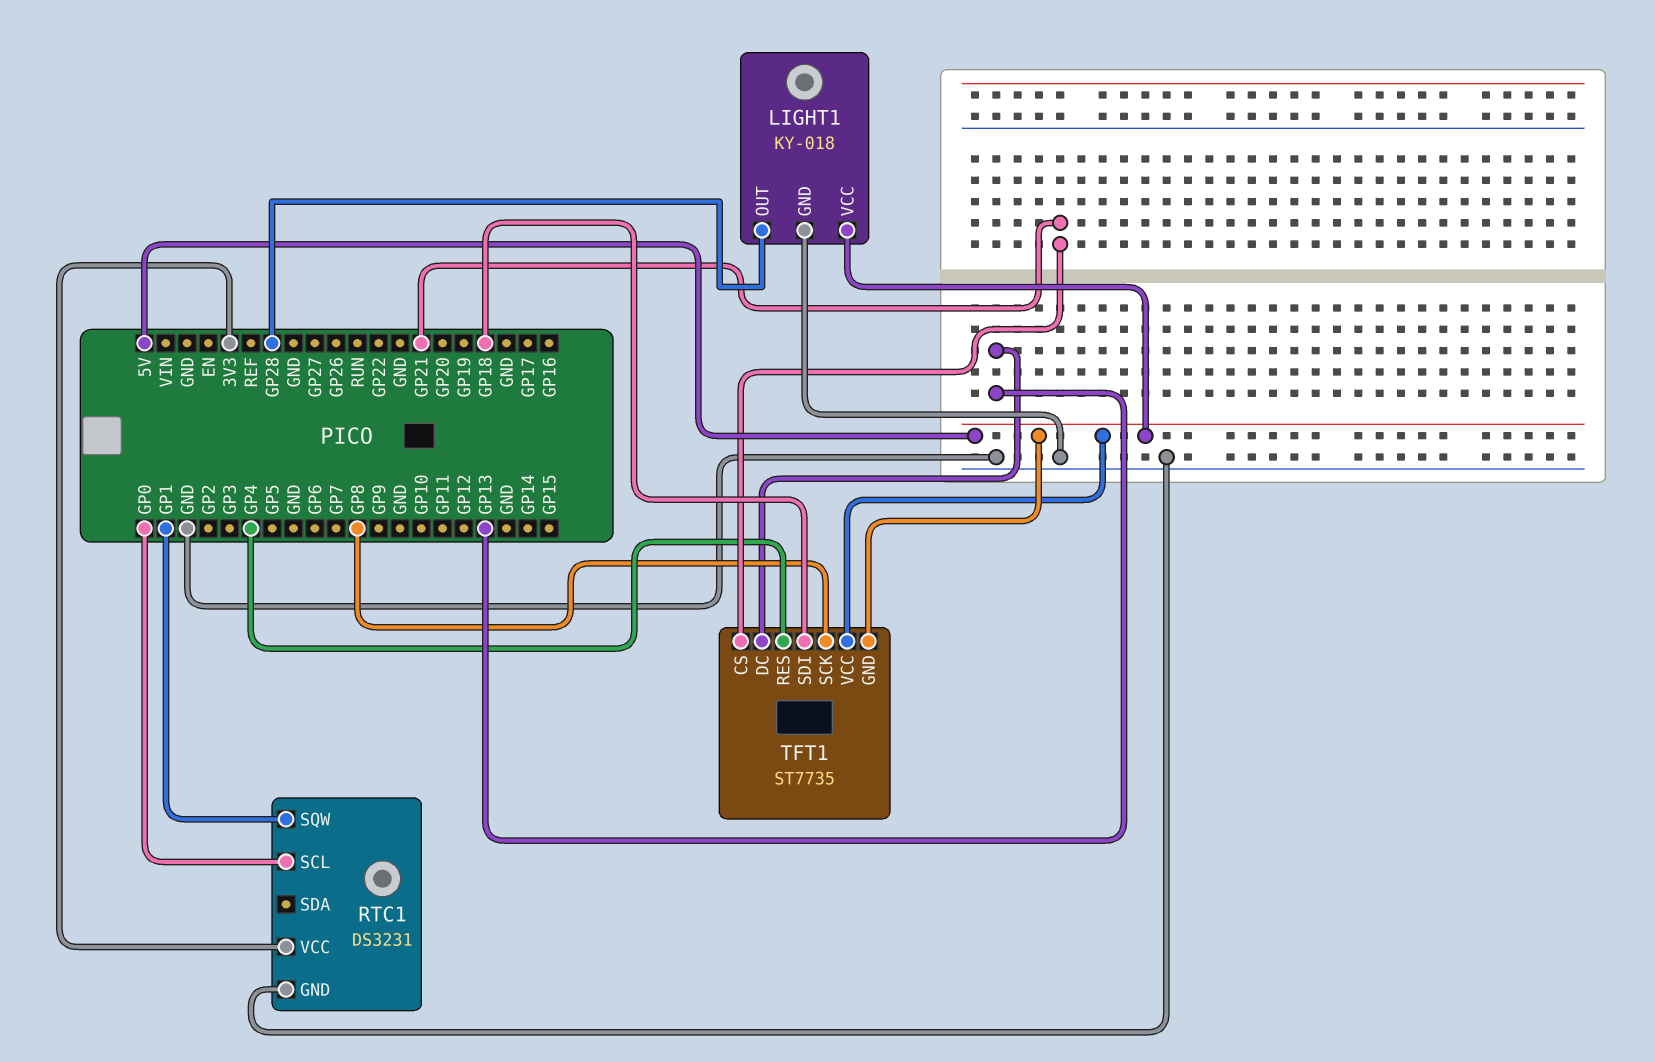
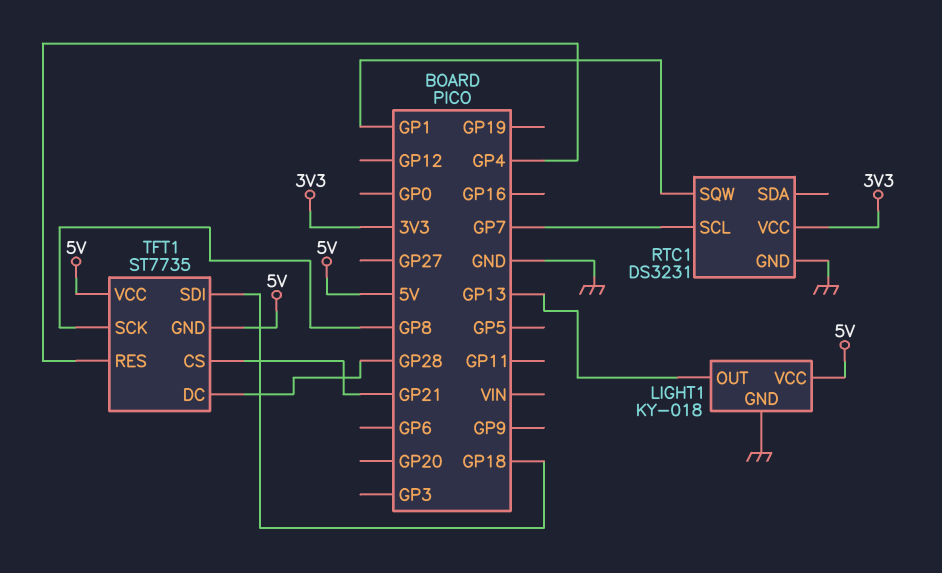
LIGHT1 pin OUT: GP28 -> GP13
RTC1 pin SCL: GP0 -> GP7
TFT1 pin DC: GP13 -> GP28

